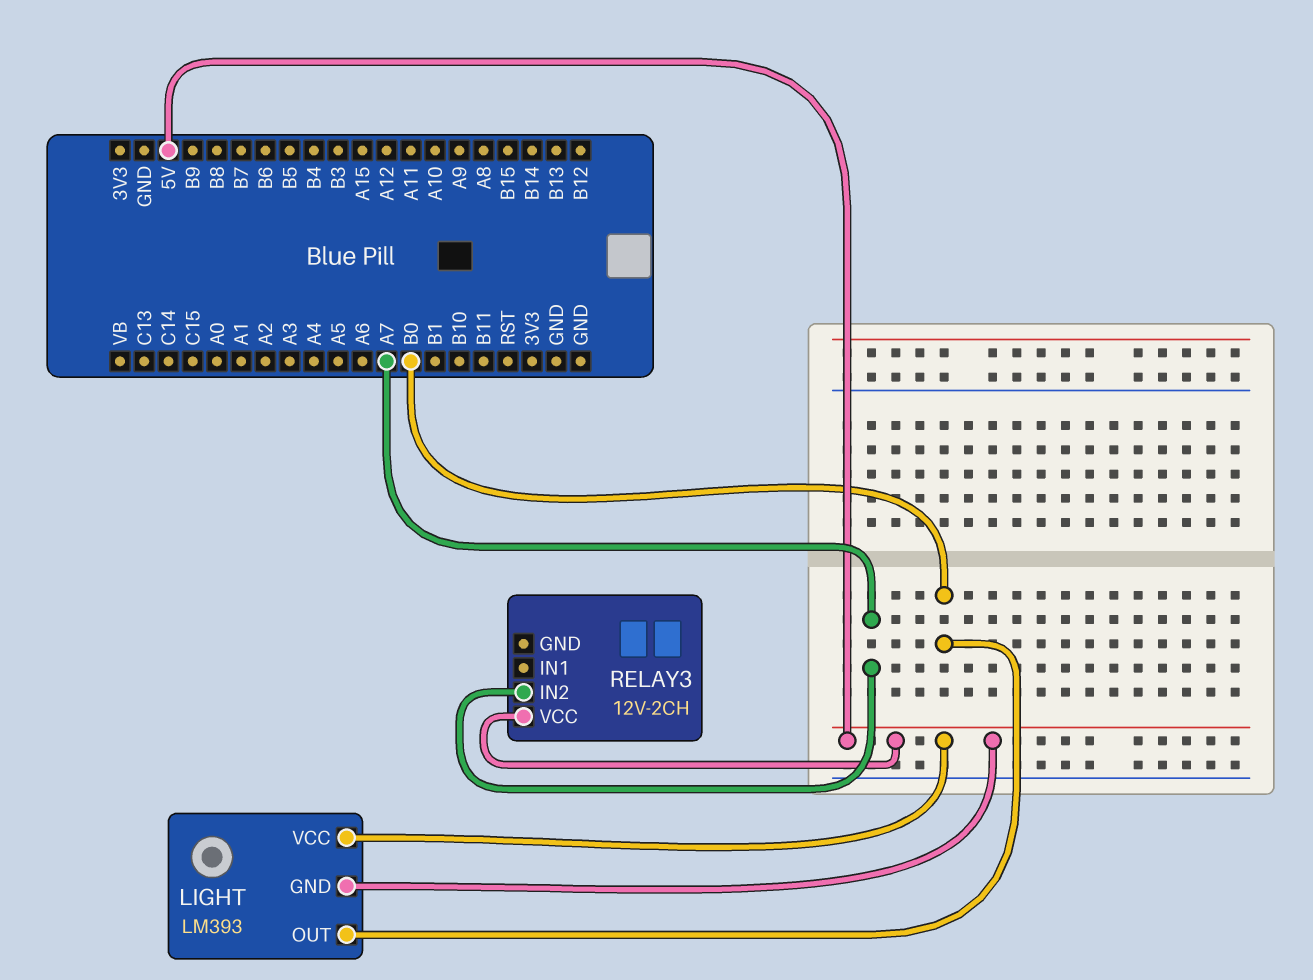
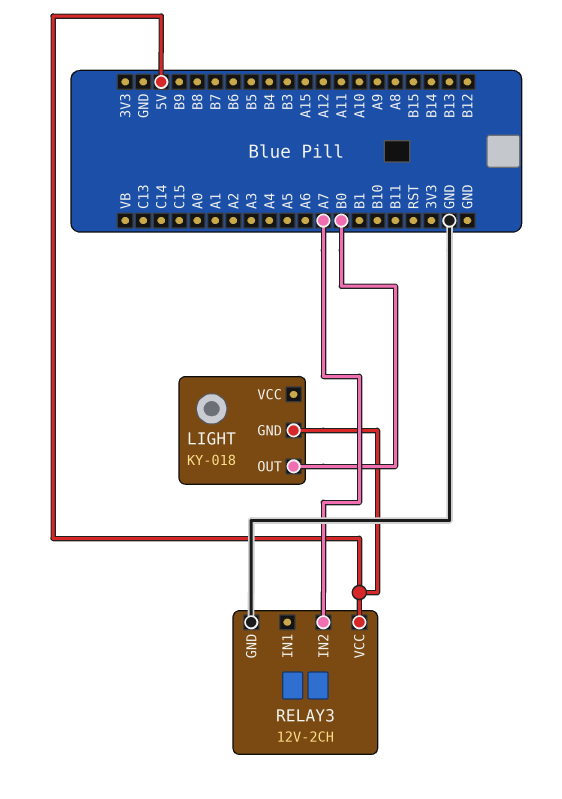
LIGHT: LM393 -> KY-018
LIGHT pin VCC: 5V -> none
RELAY3 pin GND: none -> GND

